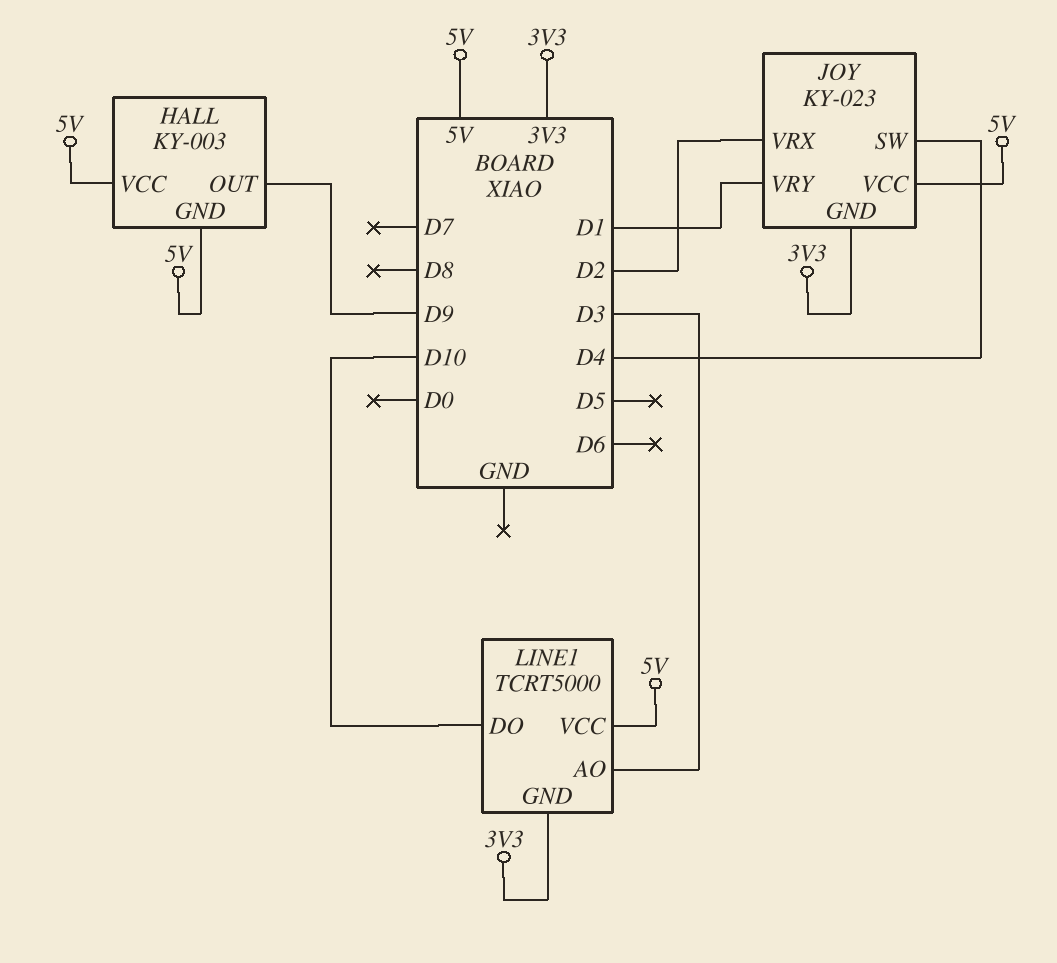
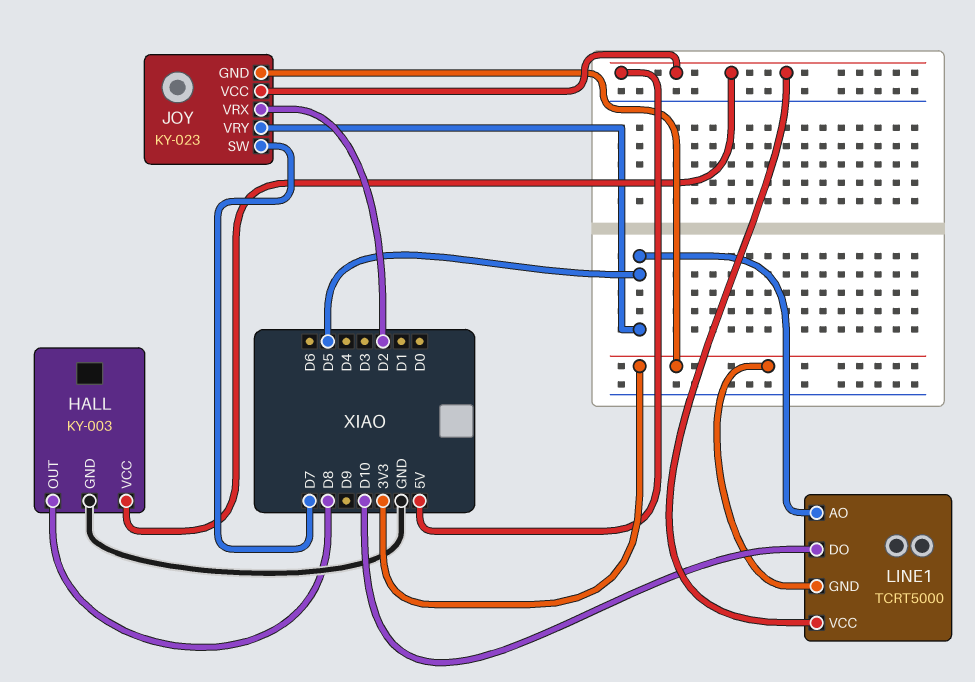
HALL pin GND: 5V -> GND
HALL pin OUT: D9 -> D8
JOY pin SW: D4 -> D7
JOY pin VRY: D1 -> D5
LINE1 pin AO: D3 -> D5

